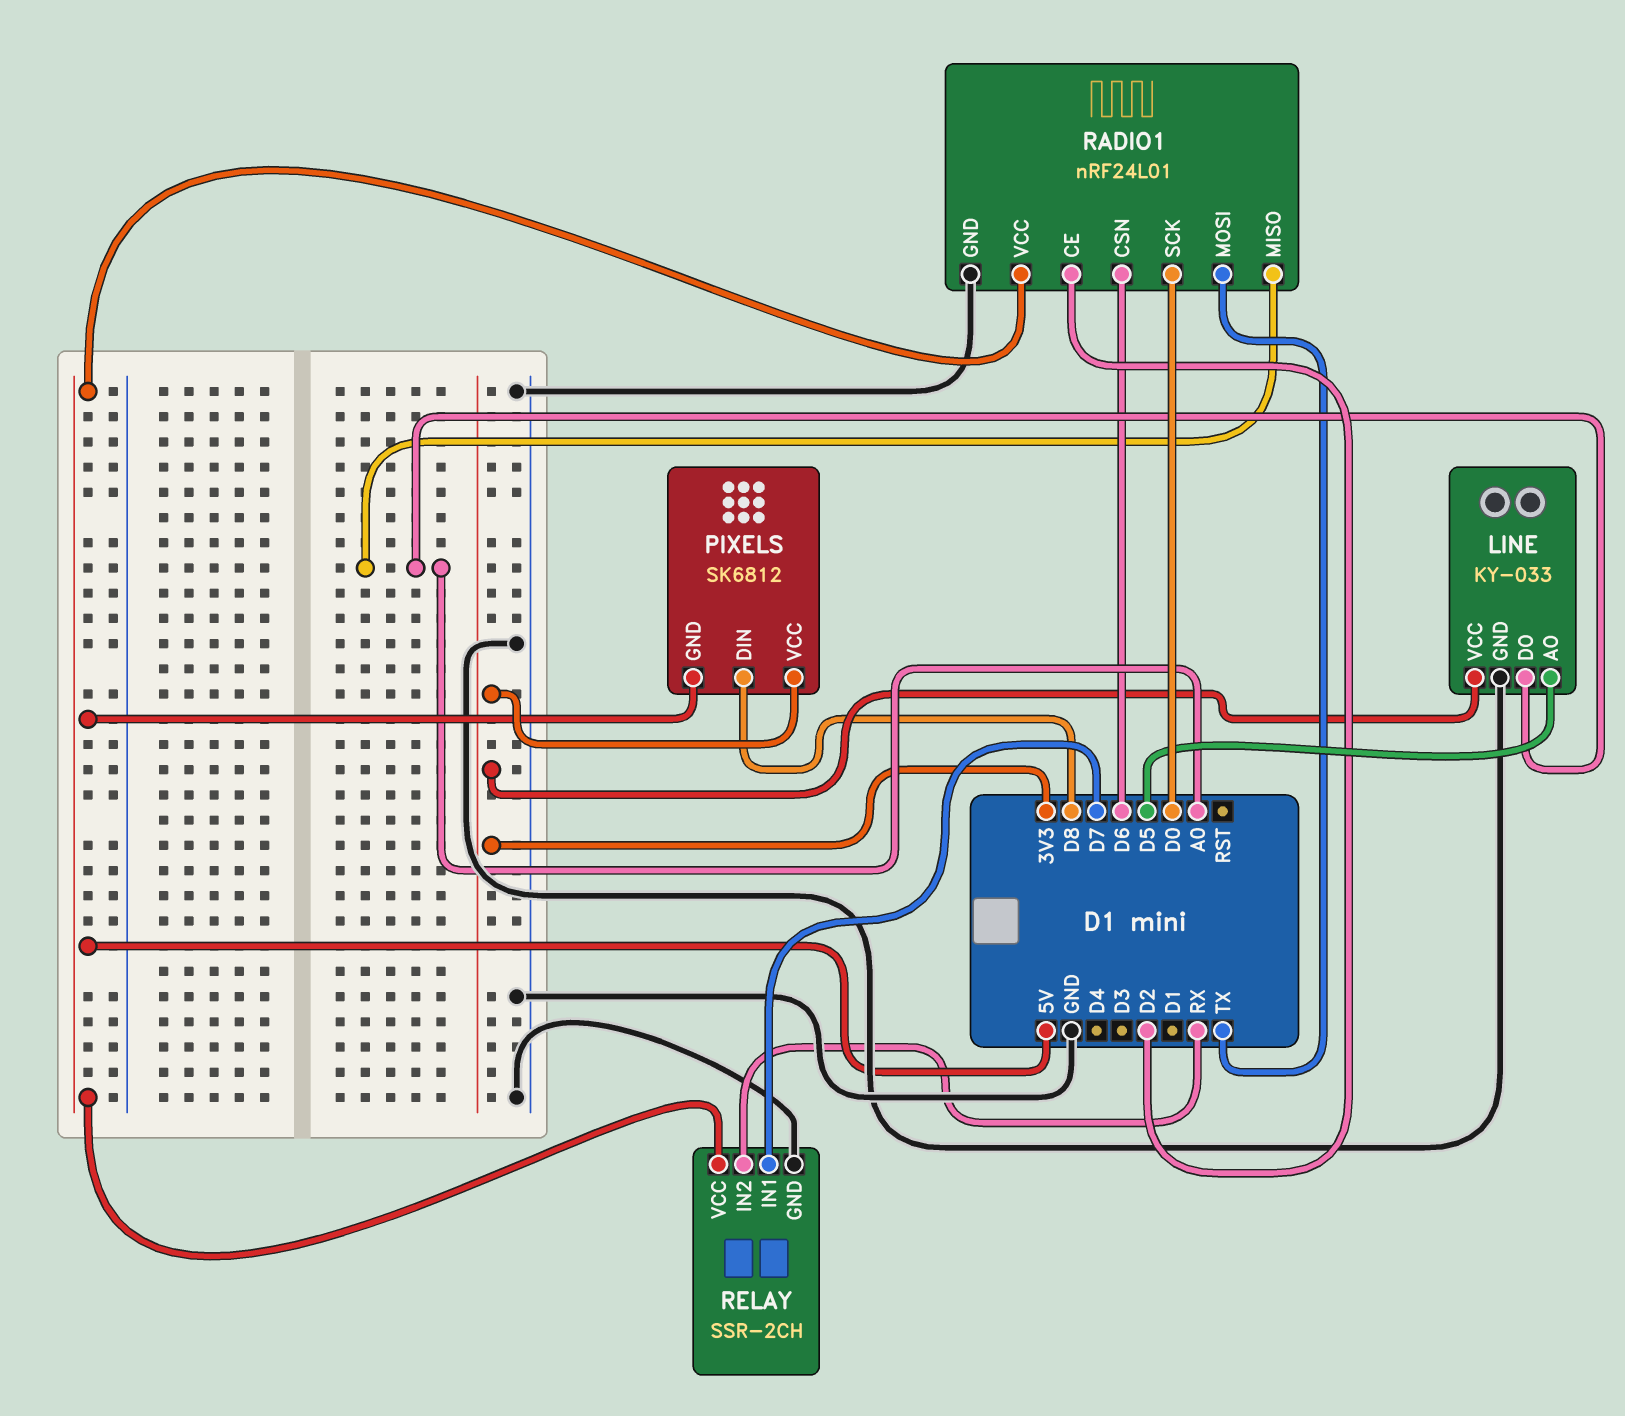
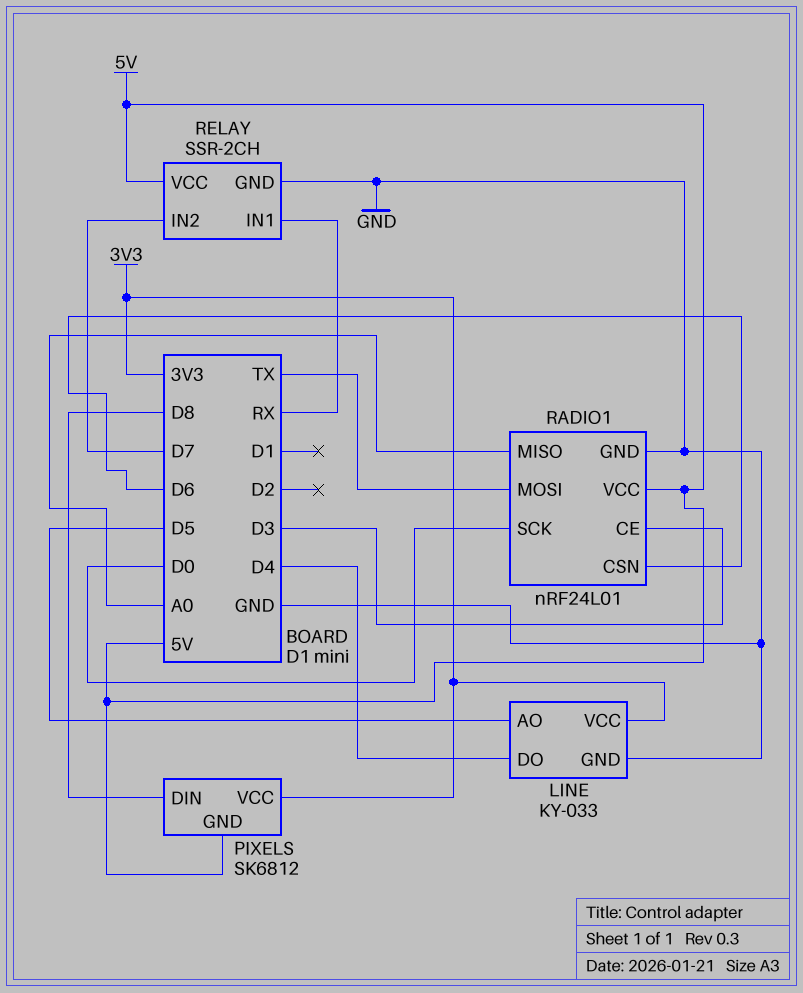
LINE pin DO: A0 -> D4
RADIO1 pin CE: D2 -> D3
RELAY pin IN1: D7 -> RX
RELAY pin IN2: RX -> D7

